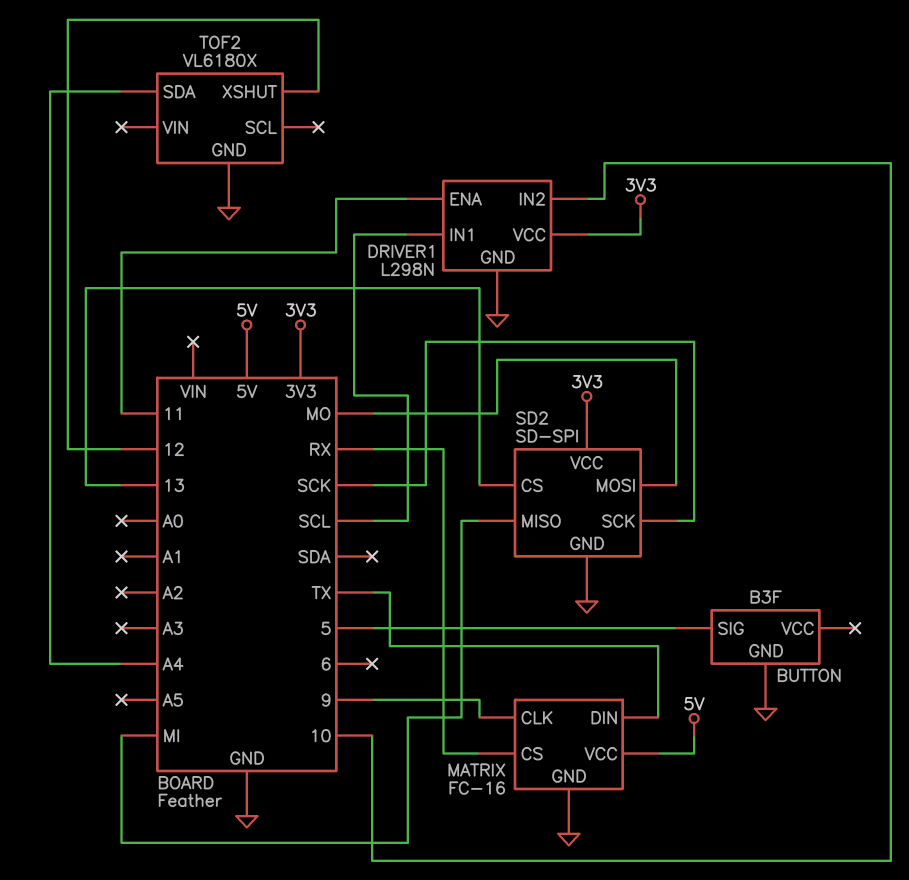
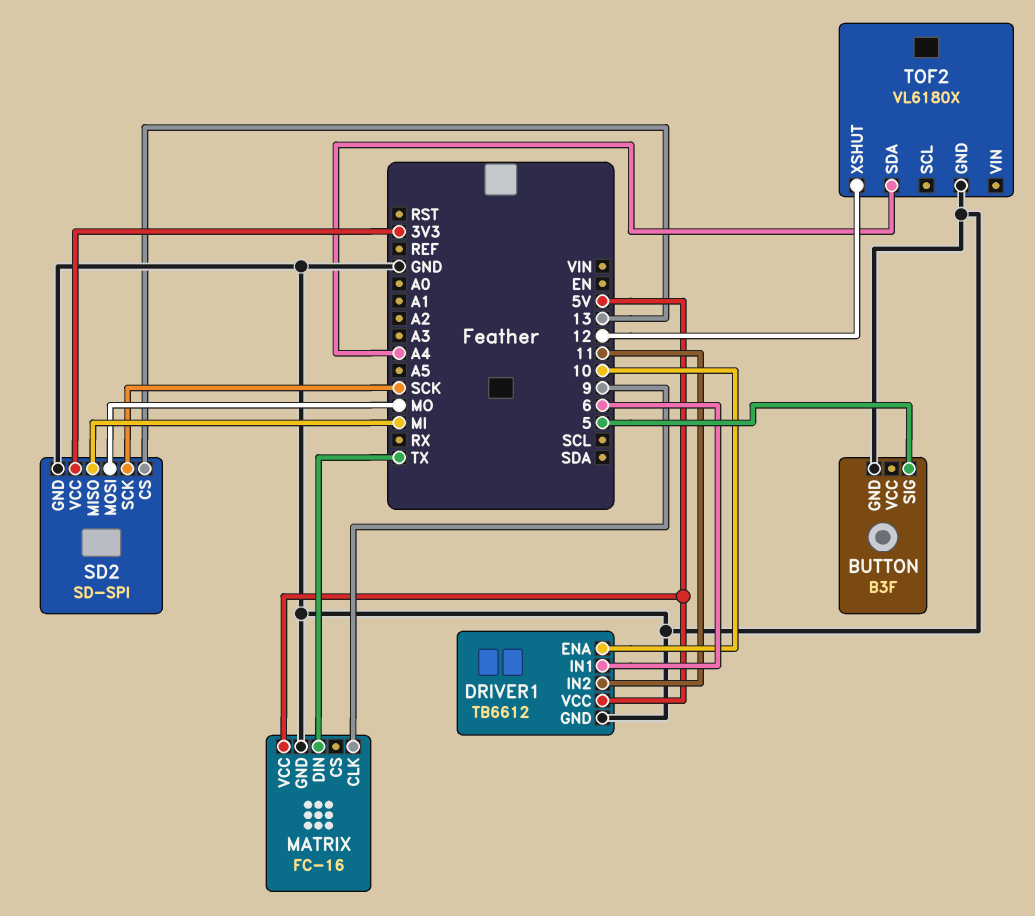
DRIVER1: L298N -> TB6612
DRIVER1 pin ENA: 11 -> 10
DRIVER1 pin IN1: SCL -> 6
DRIVER1 pin IN2: 10 -> 11
DRIVER1 pin VCC: 3V3 -> 5V
MATRIX pin CS: RX -> none

